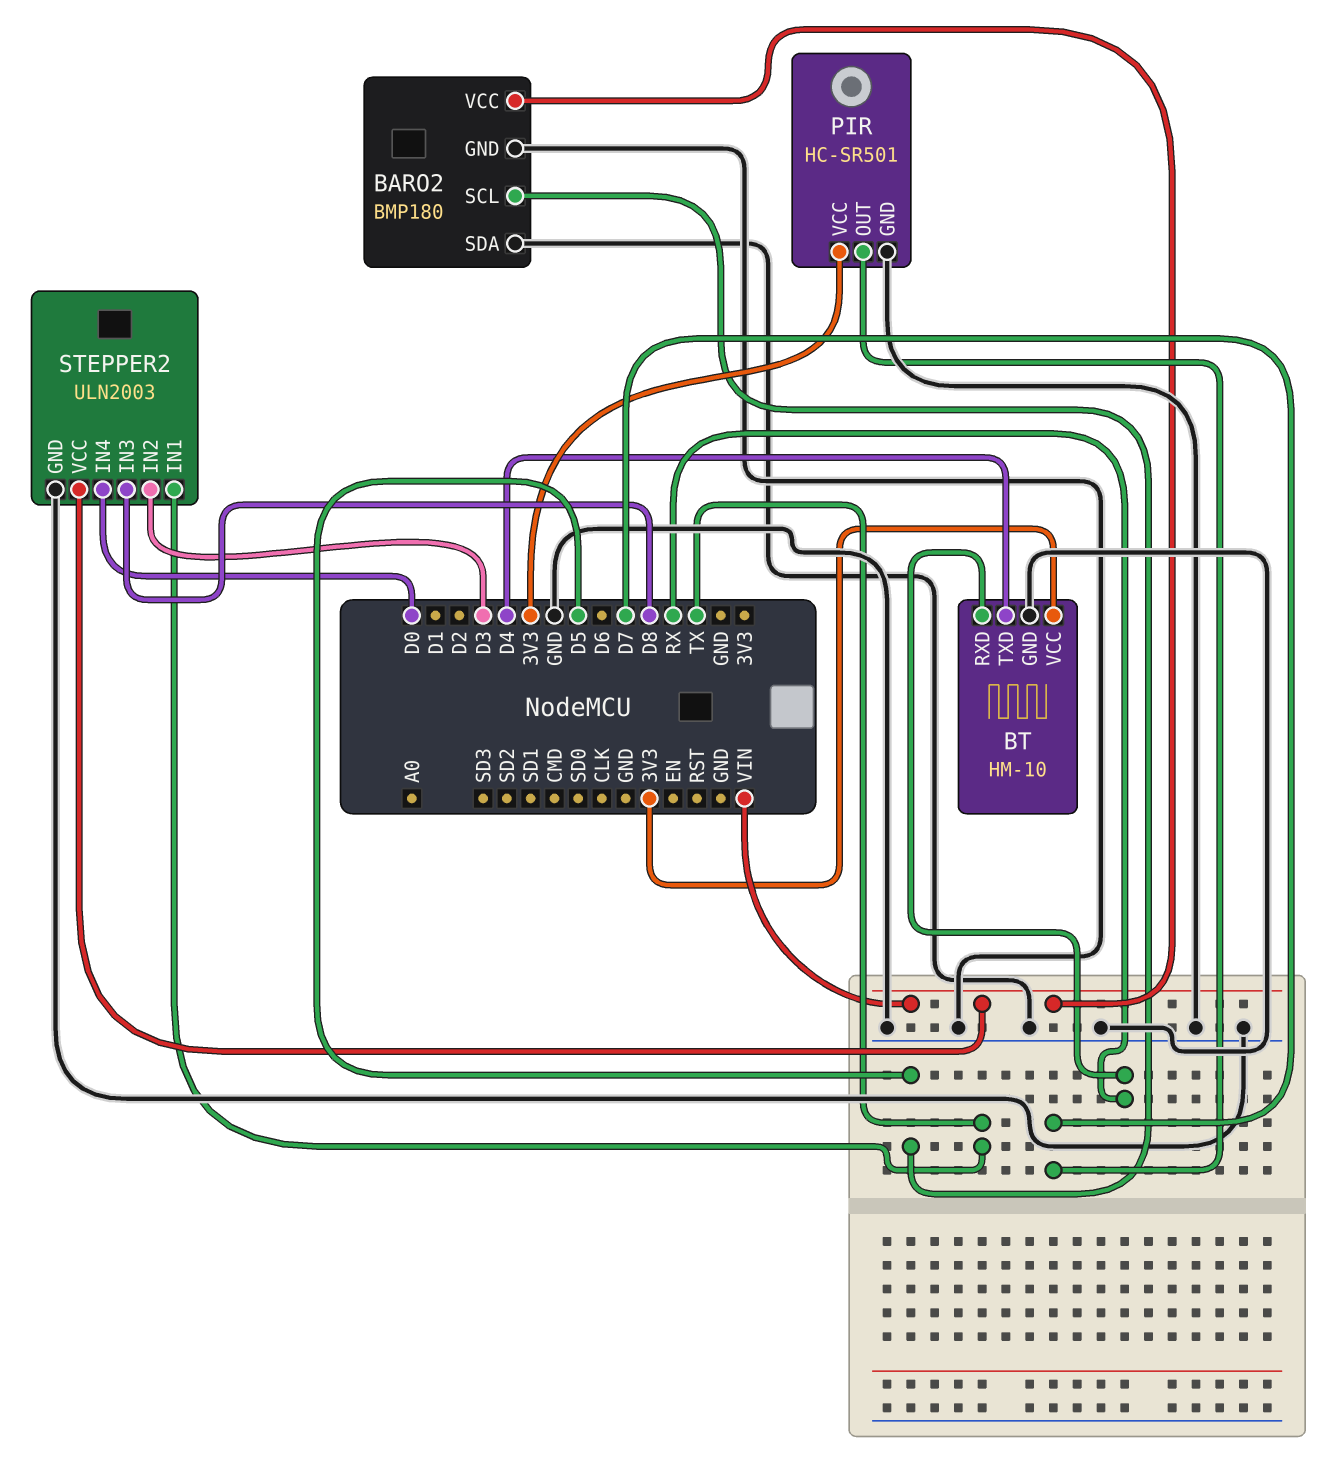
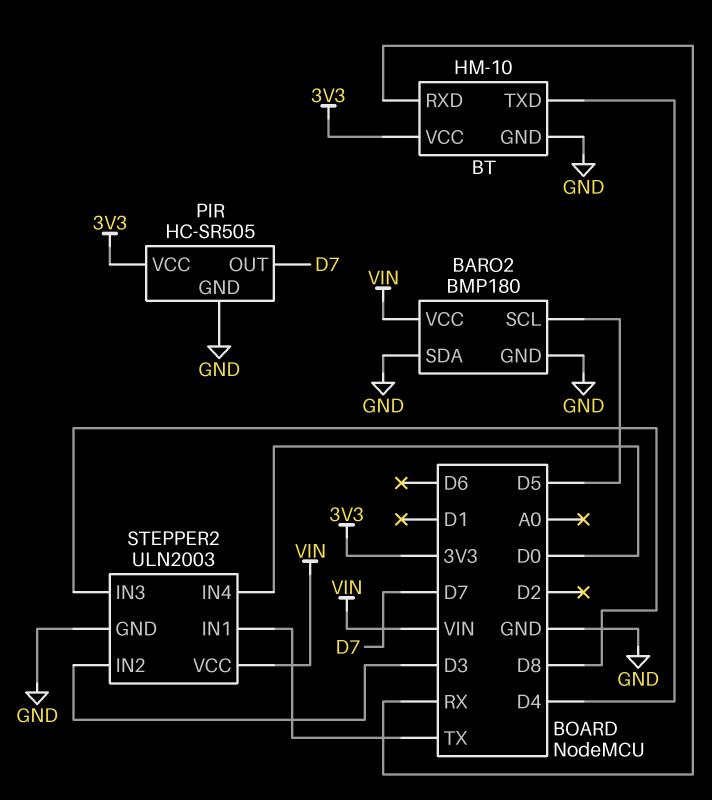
PIR: HC-SR501 -> HC-SR505

